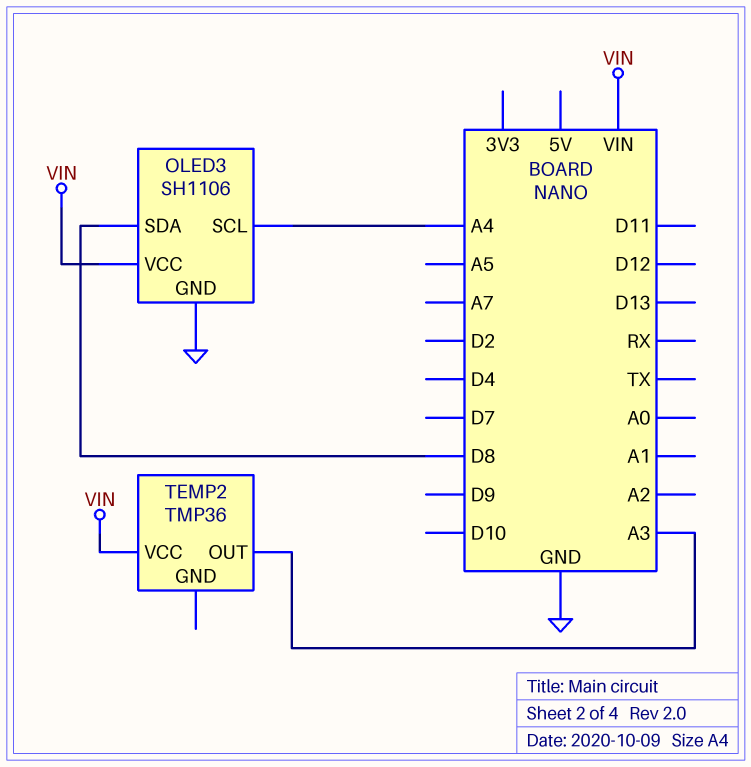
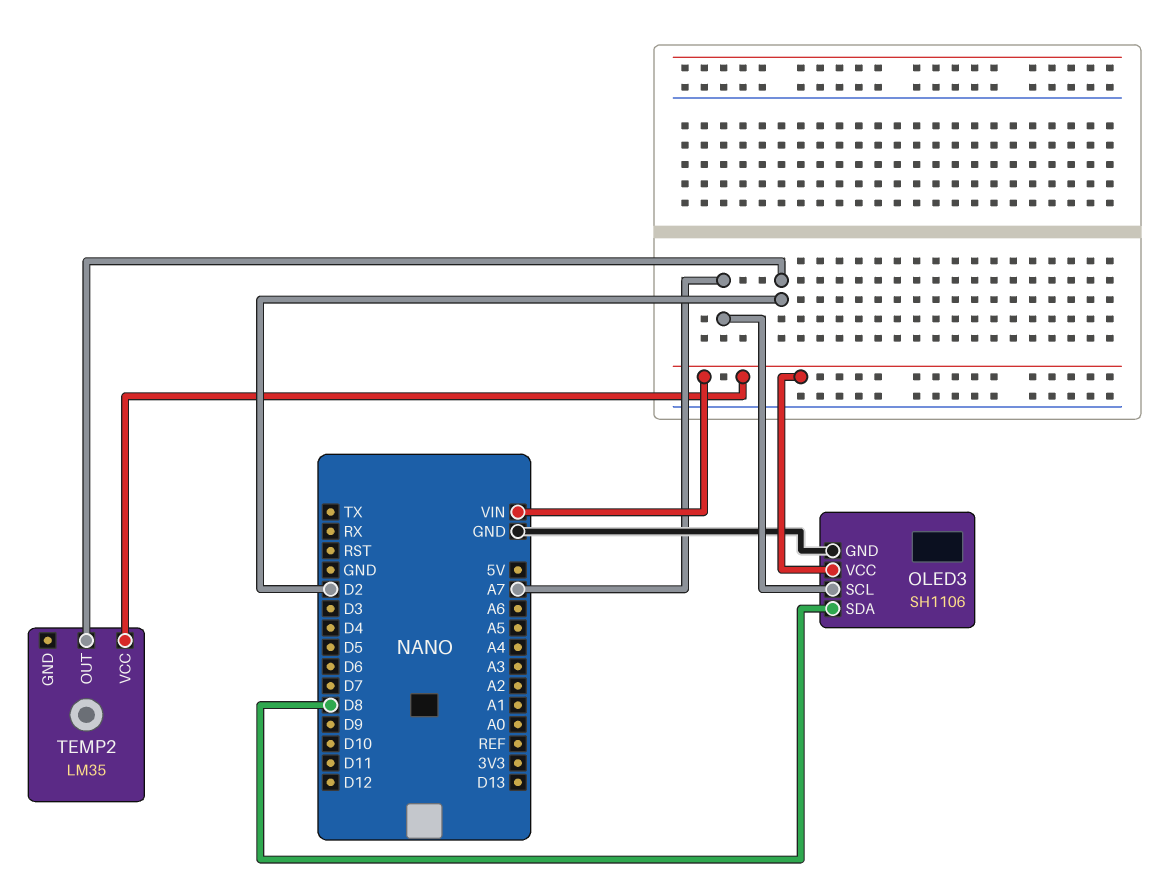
OLED3 pin SCL: A4 -> A7
TEMP2: TMP36 -> LM35
TEMP2 pin OUT: A3 -> D2

